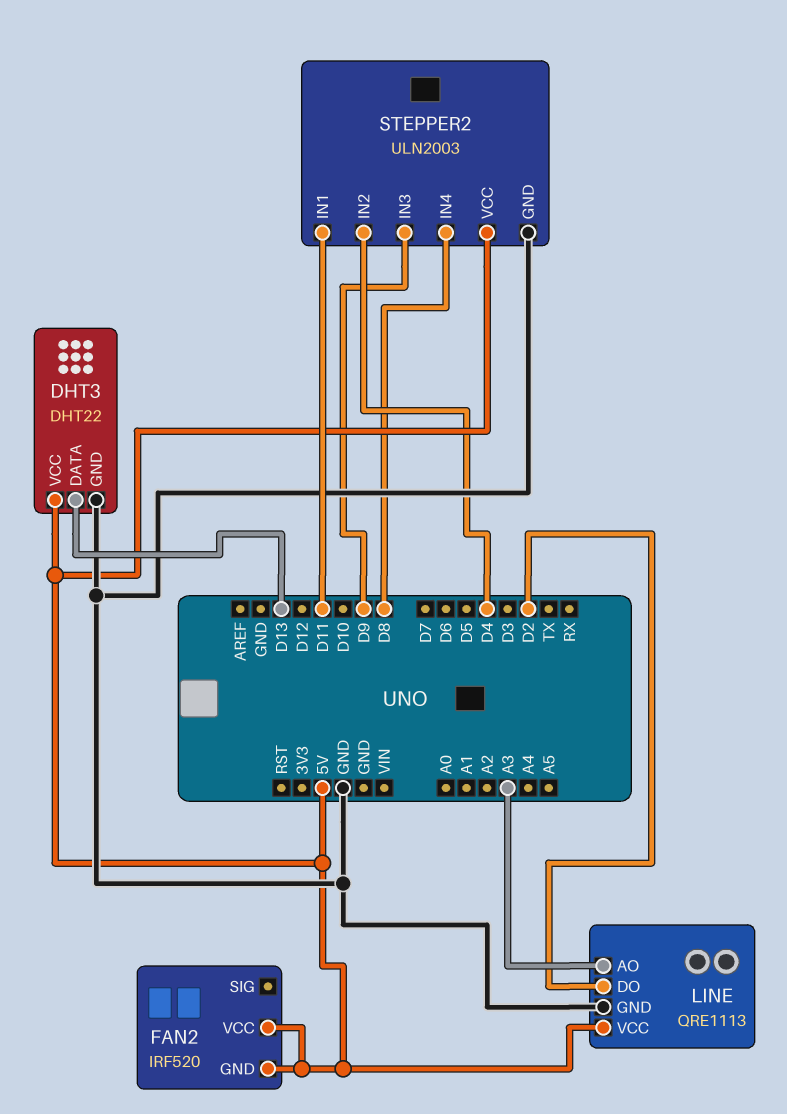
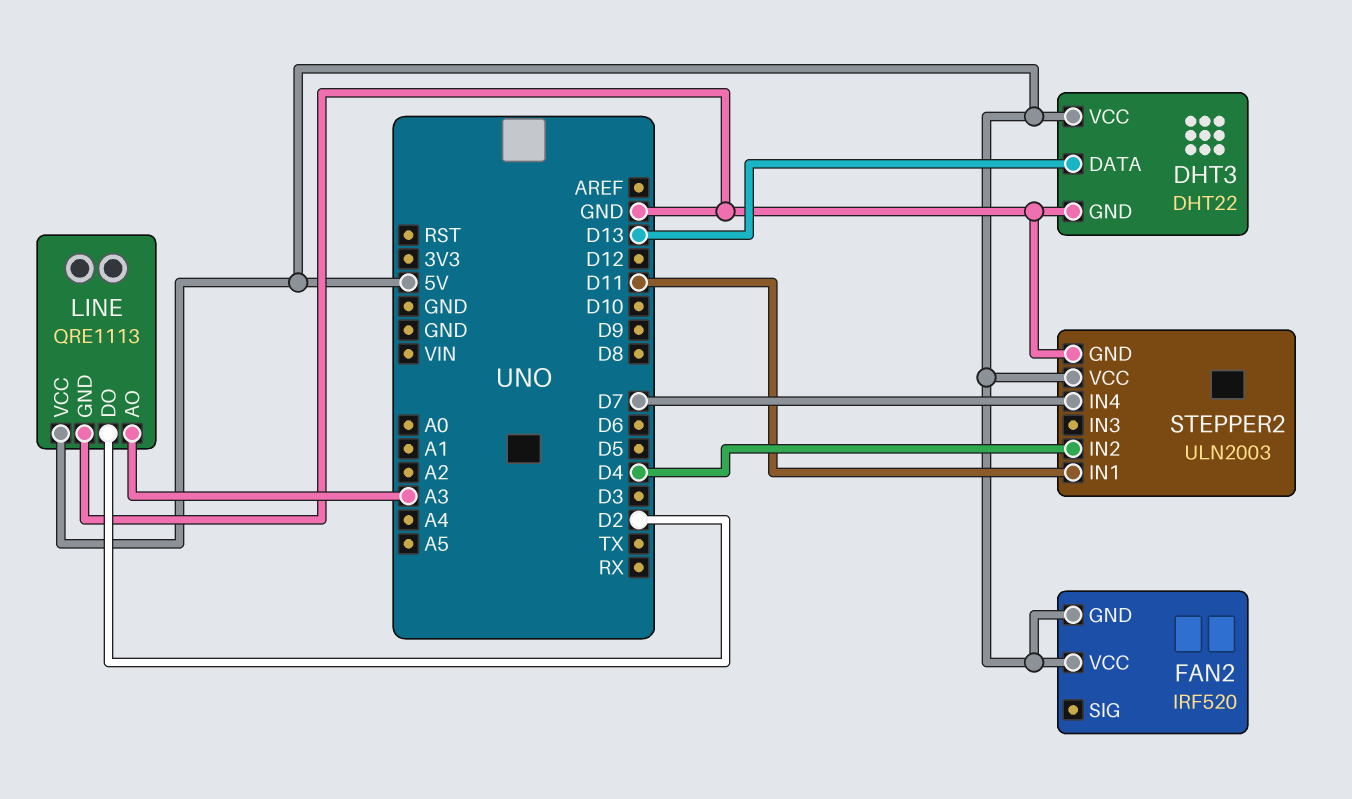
STEPPER2 pin IN3: D9 -> none
STEPPER2 pin IN4: D8 -> D7

